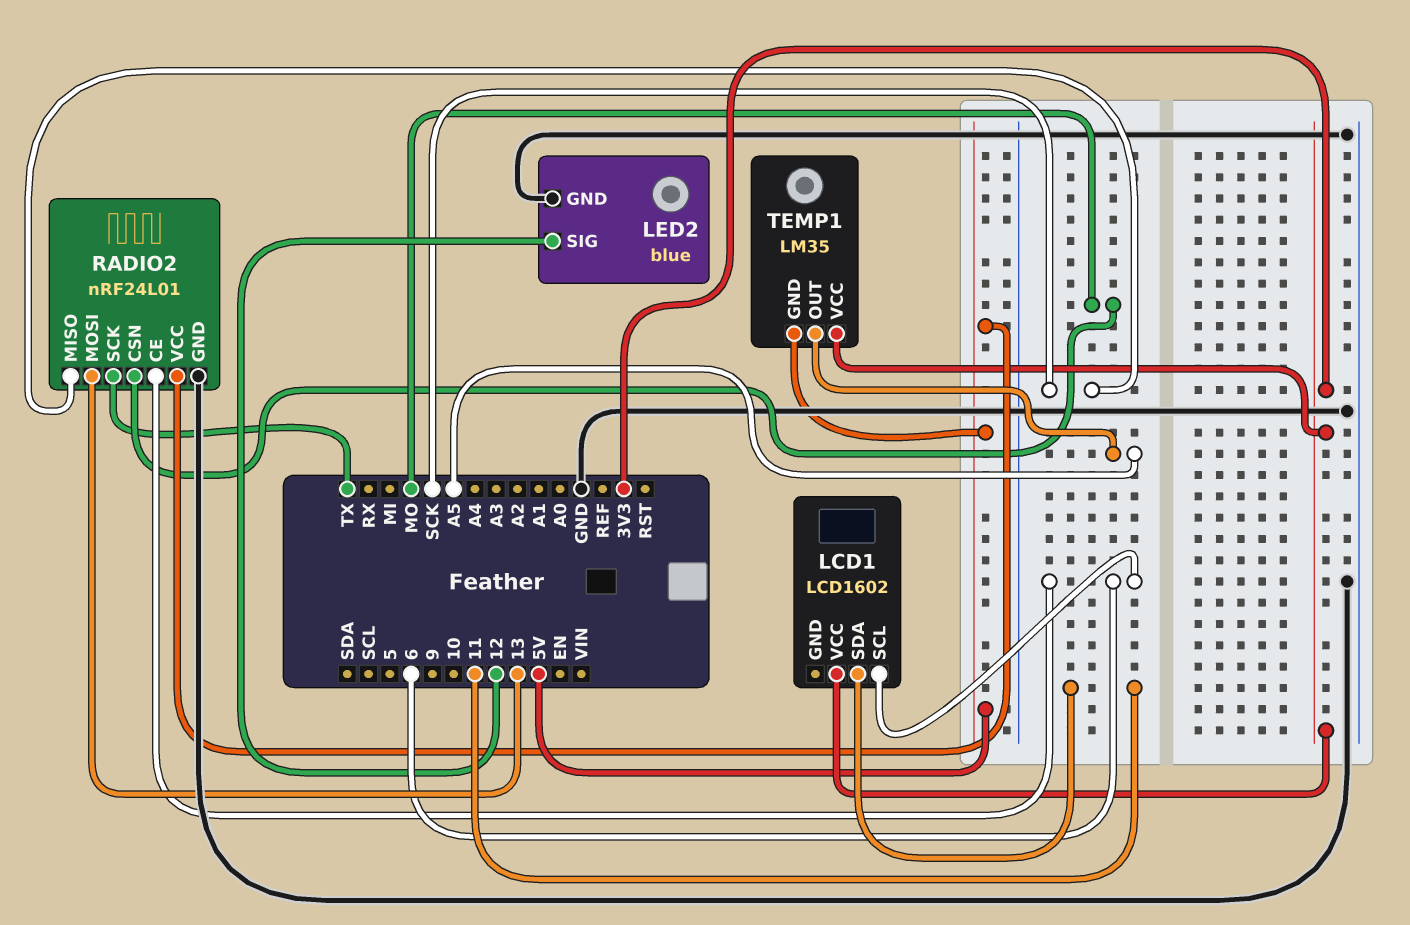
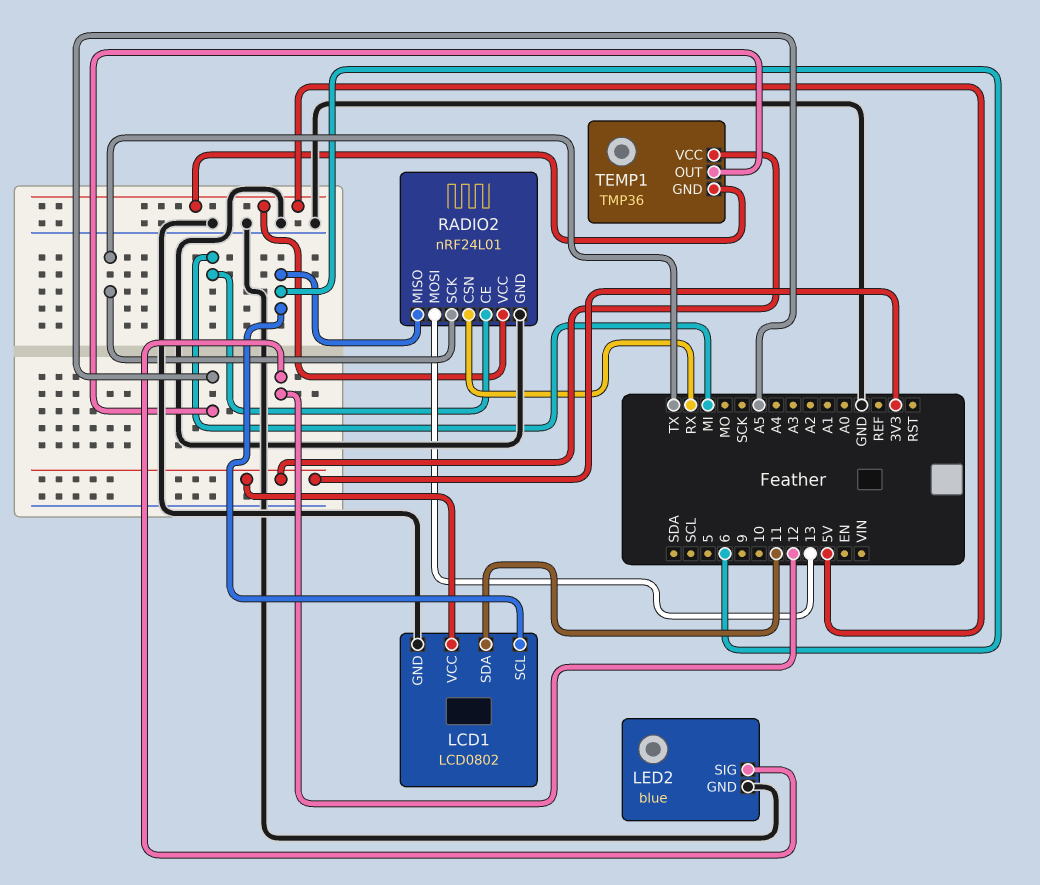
LCD1: LCD1602 -> LCD0802
LCD1 pin GND: none -> GND
RADIO2 pin CE: 6 -> MI
RADIO2 pin CSN: MO -> RX
RADIO2 pin MISO: SCK -> 6
TEMP1: LM35 -> TMP36

